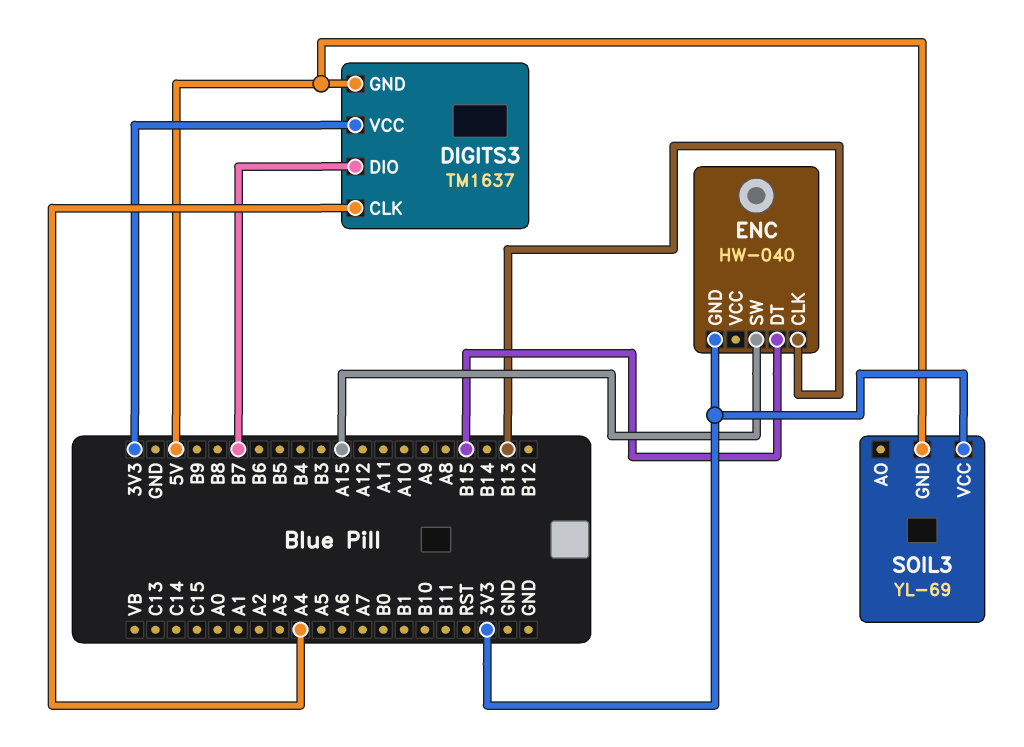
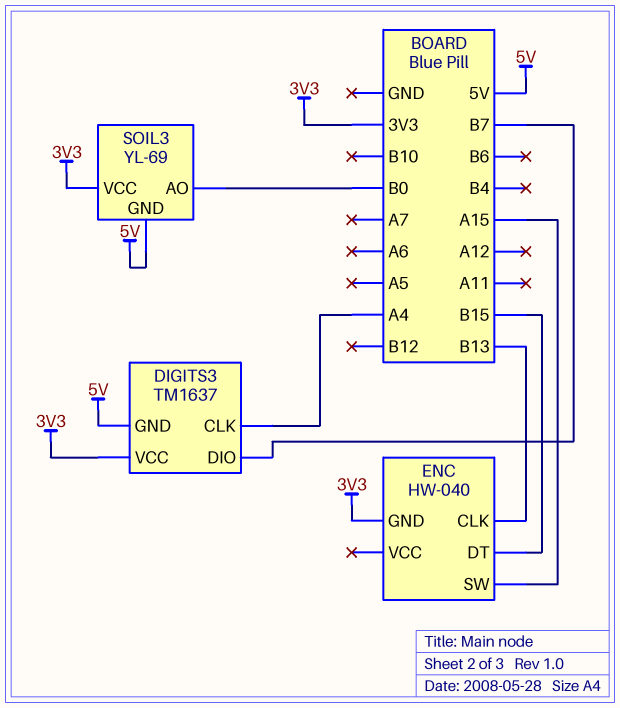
SOIL3 pin AO: none -> B0

